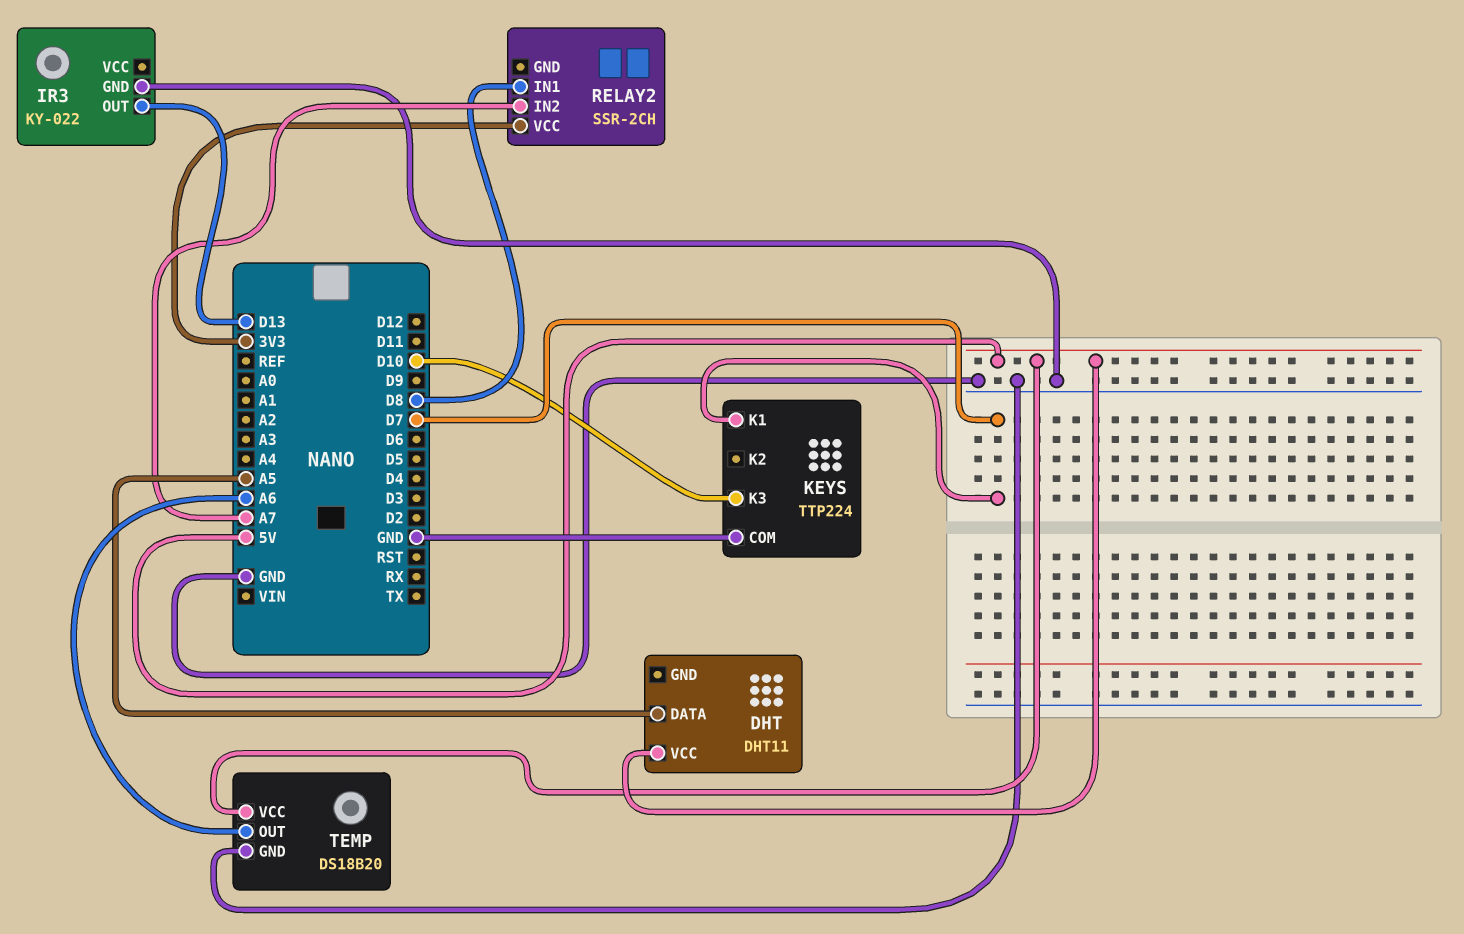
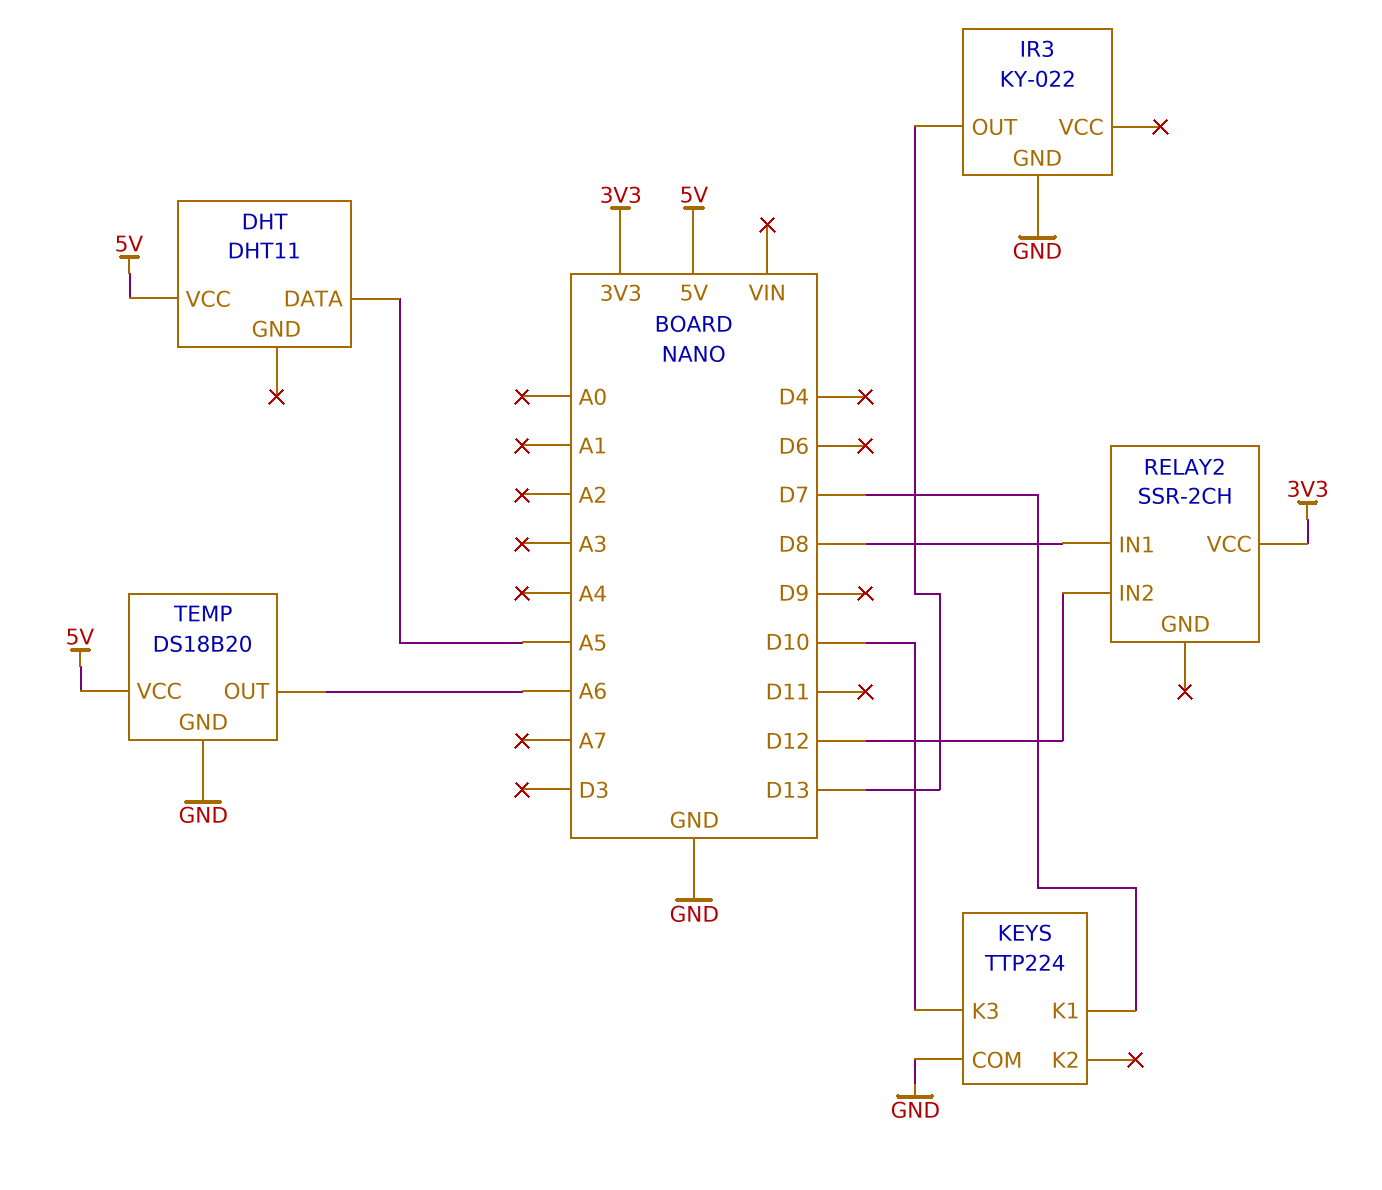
RELAY2 pin IN2: A7 -> D12

